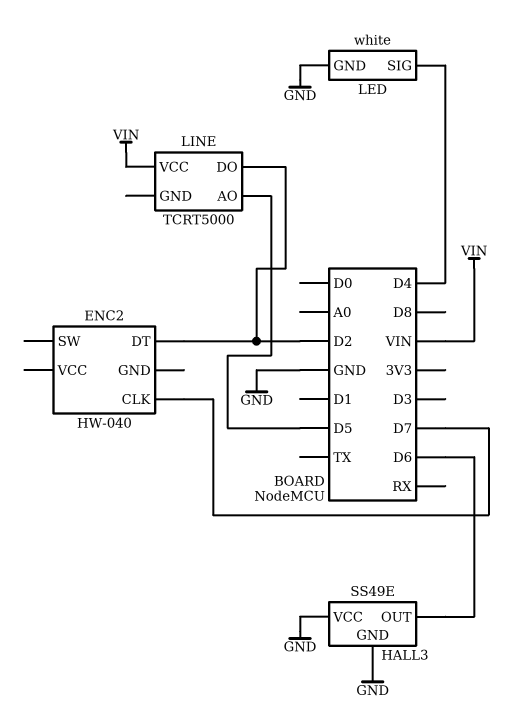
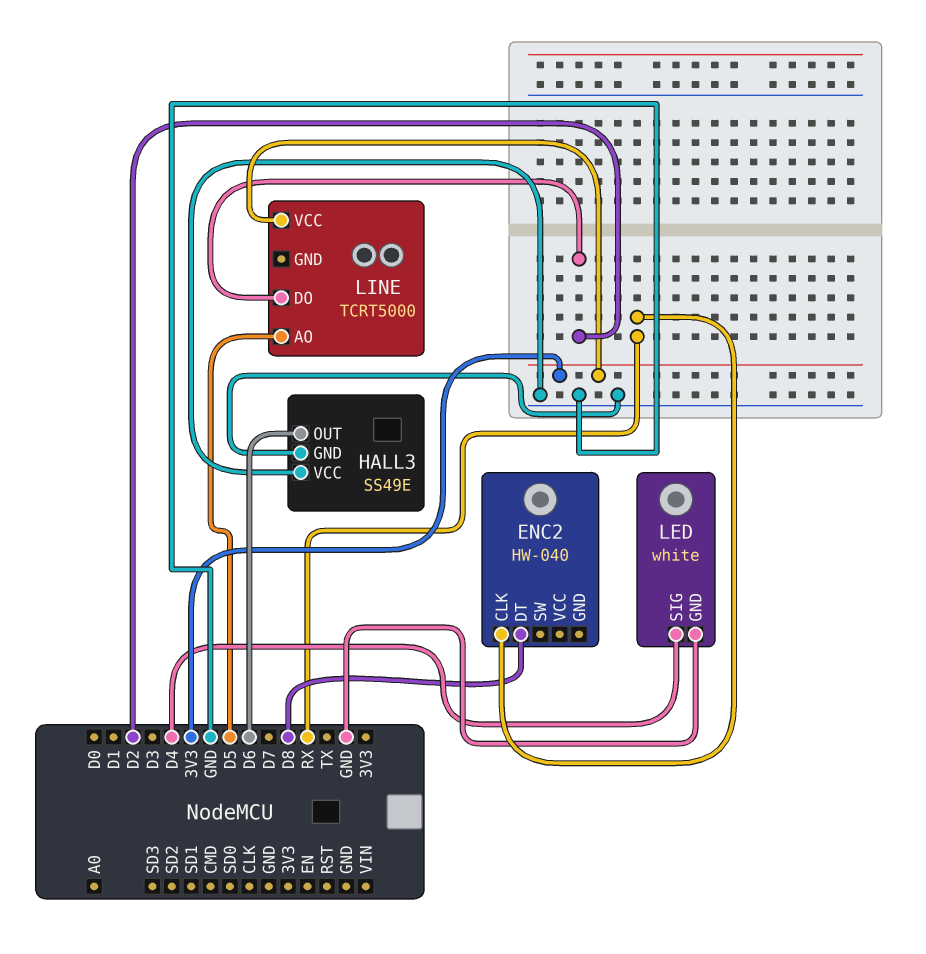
ENC2 pin CLK: D7 -> RX
ENC2 pin DT: D2 -> D8
LINE pin VCC: VIN -> 3V3

